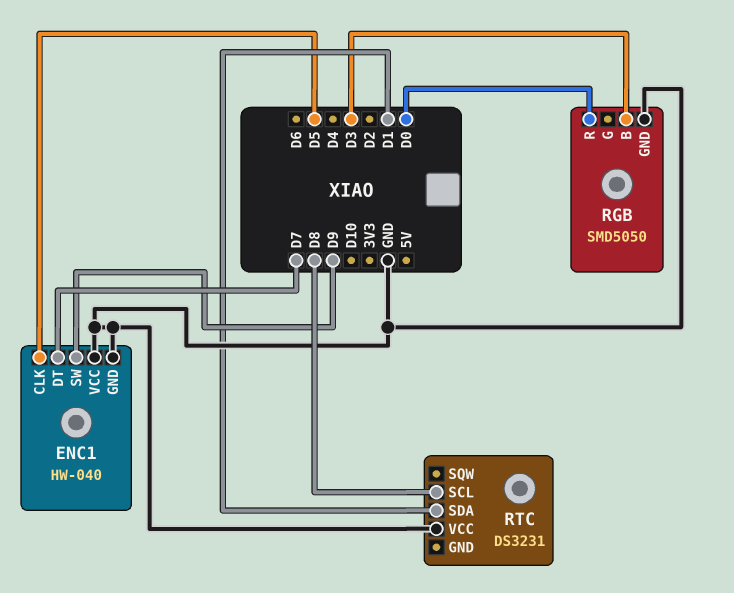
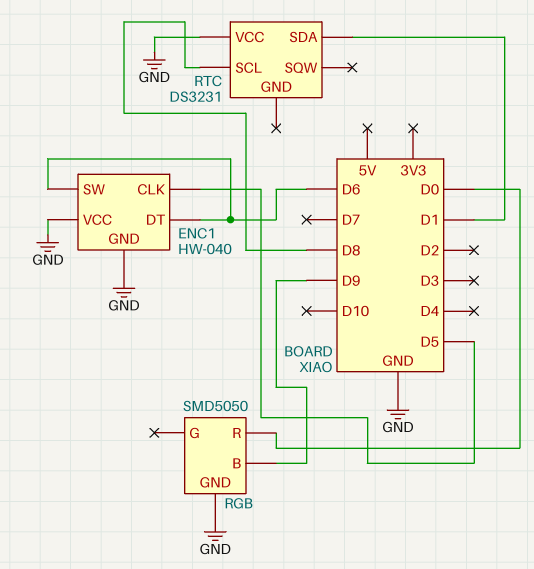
ENC1 pin DT: D7 -> D6
ENC1 pin SW: D9 -> D6
RGB pin B: D3 -> D9

